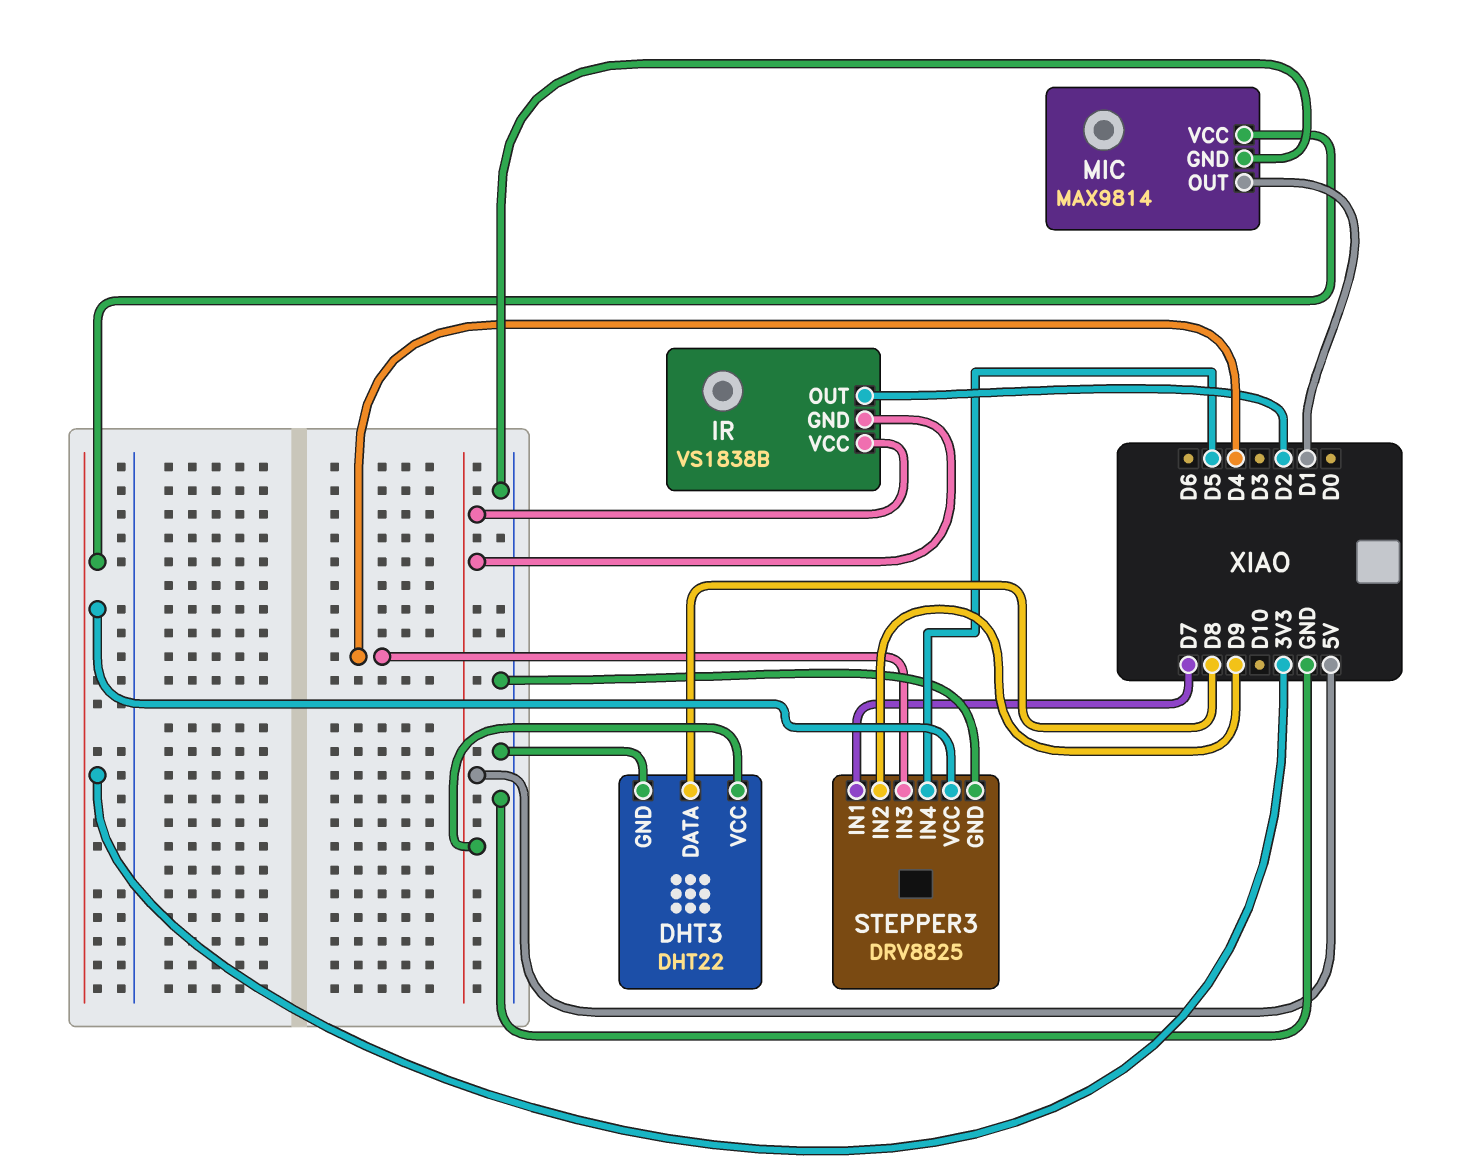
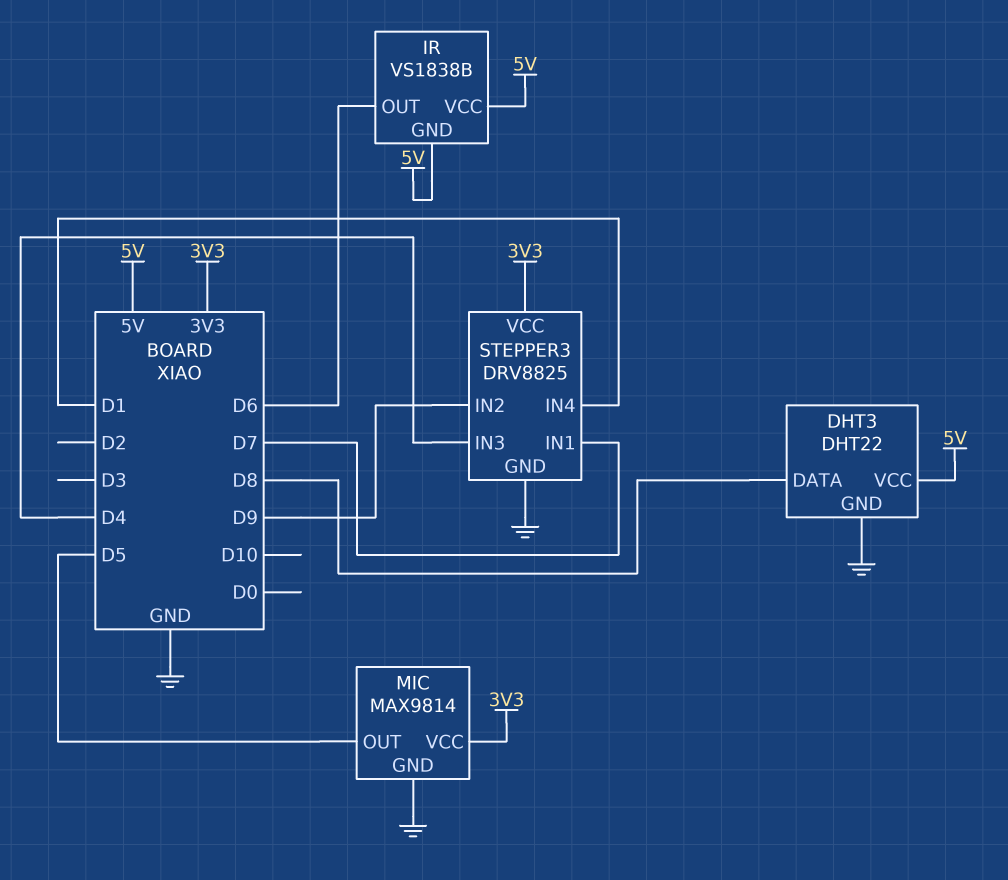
IR pin OUT: D2 -> D6
MIC pin OUT: D1 -> D5
STEPPER3 pin IN4: D5 -> D1

